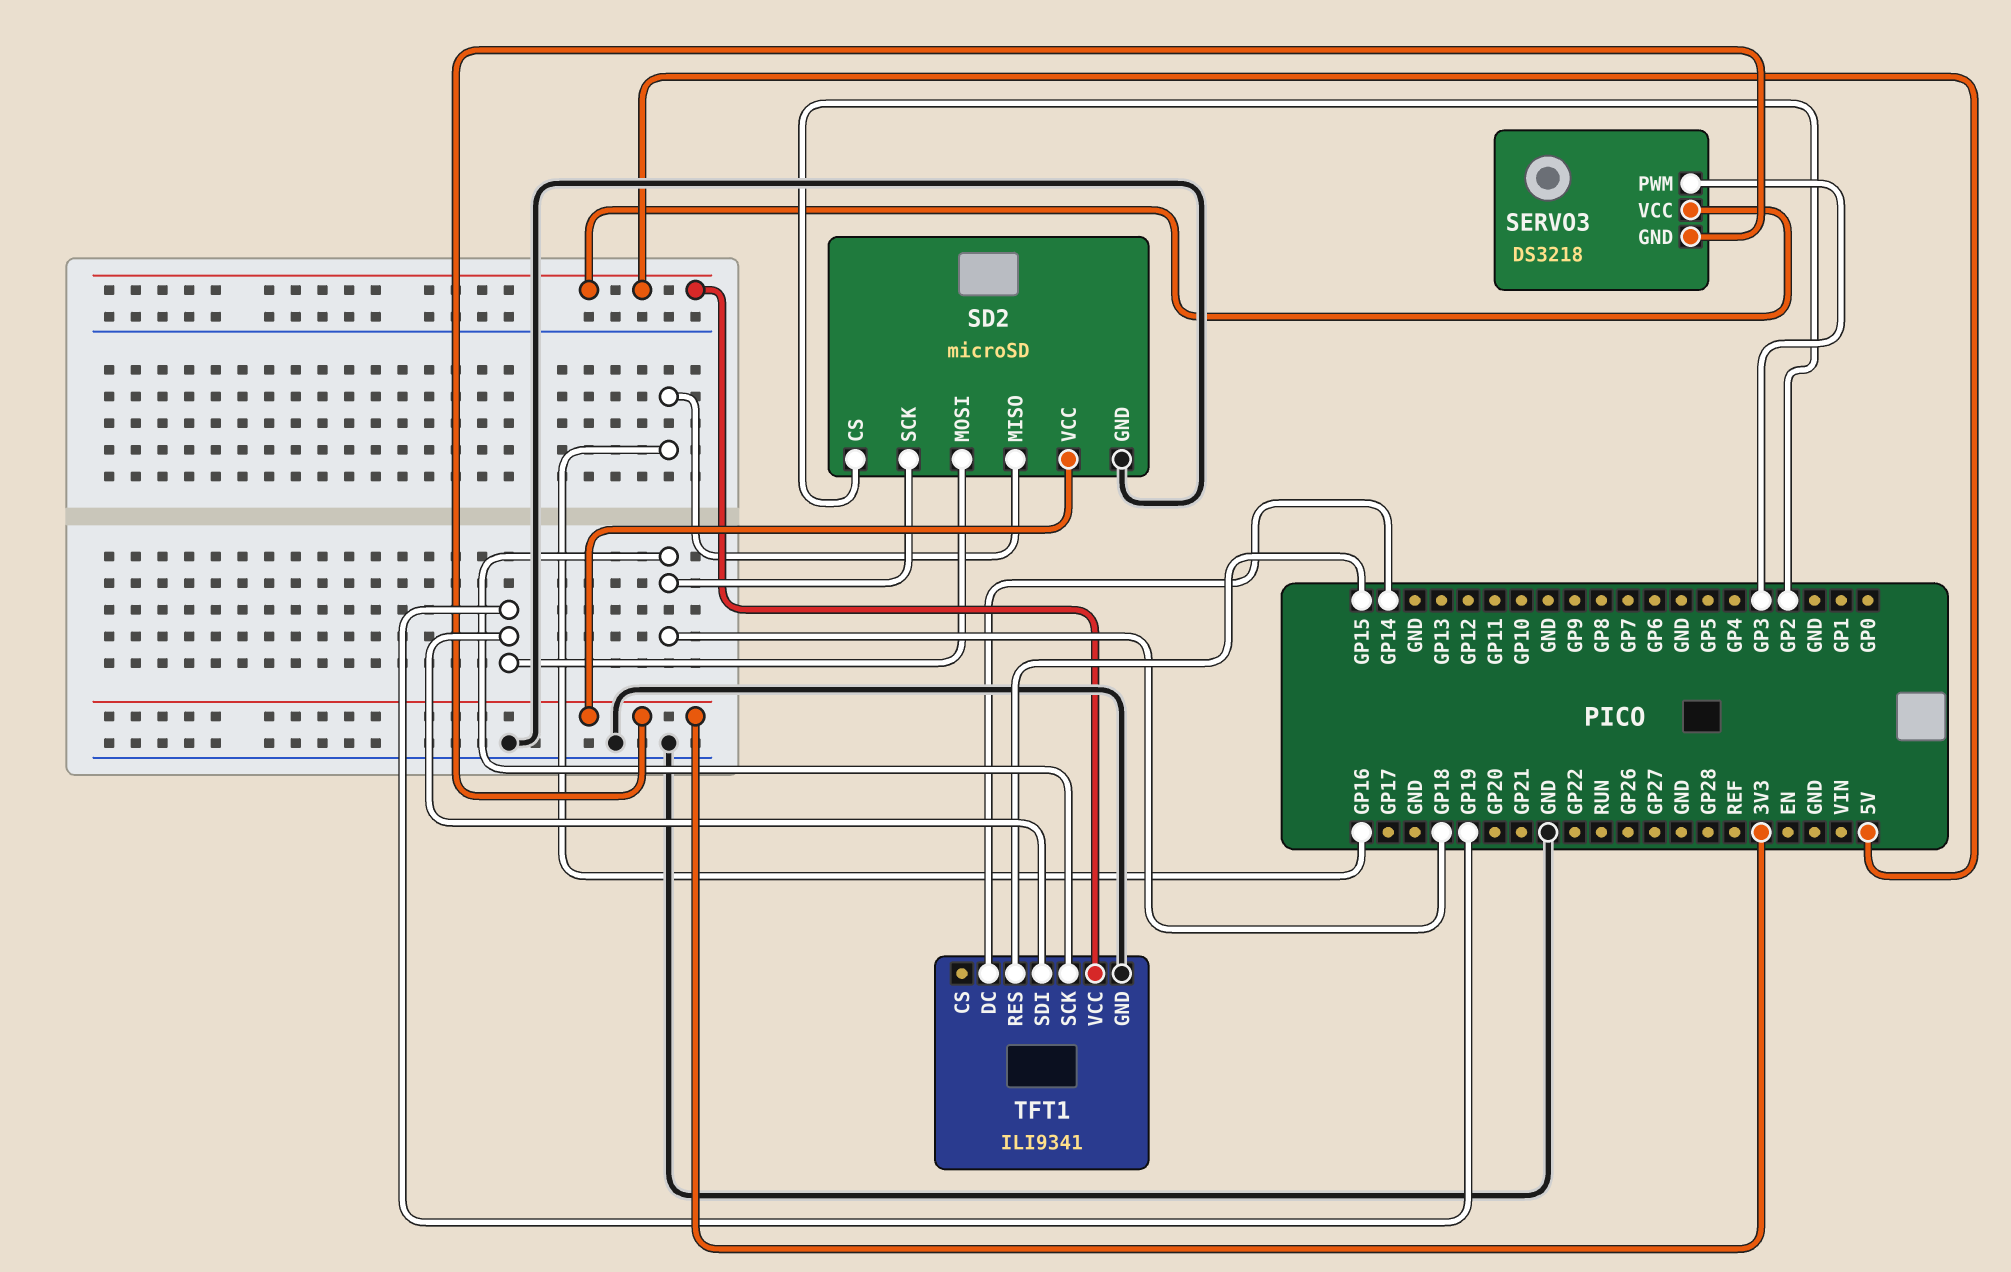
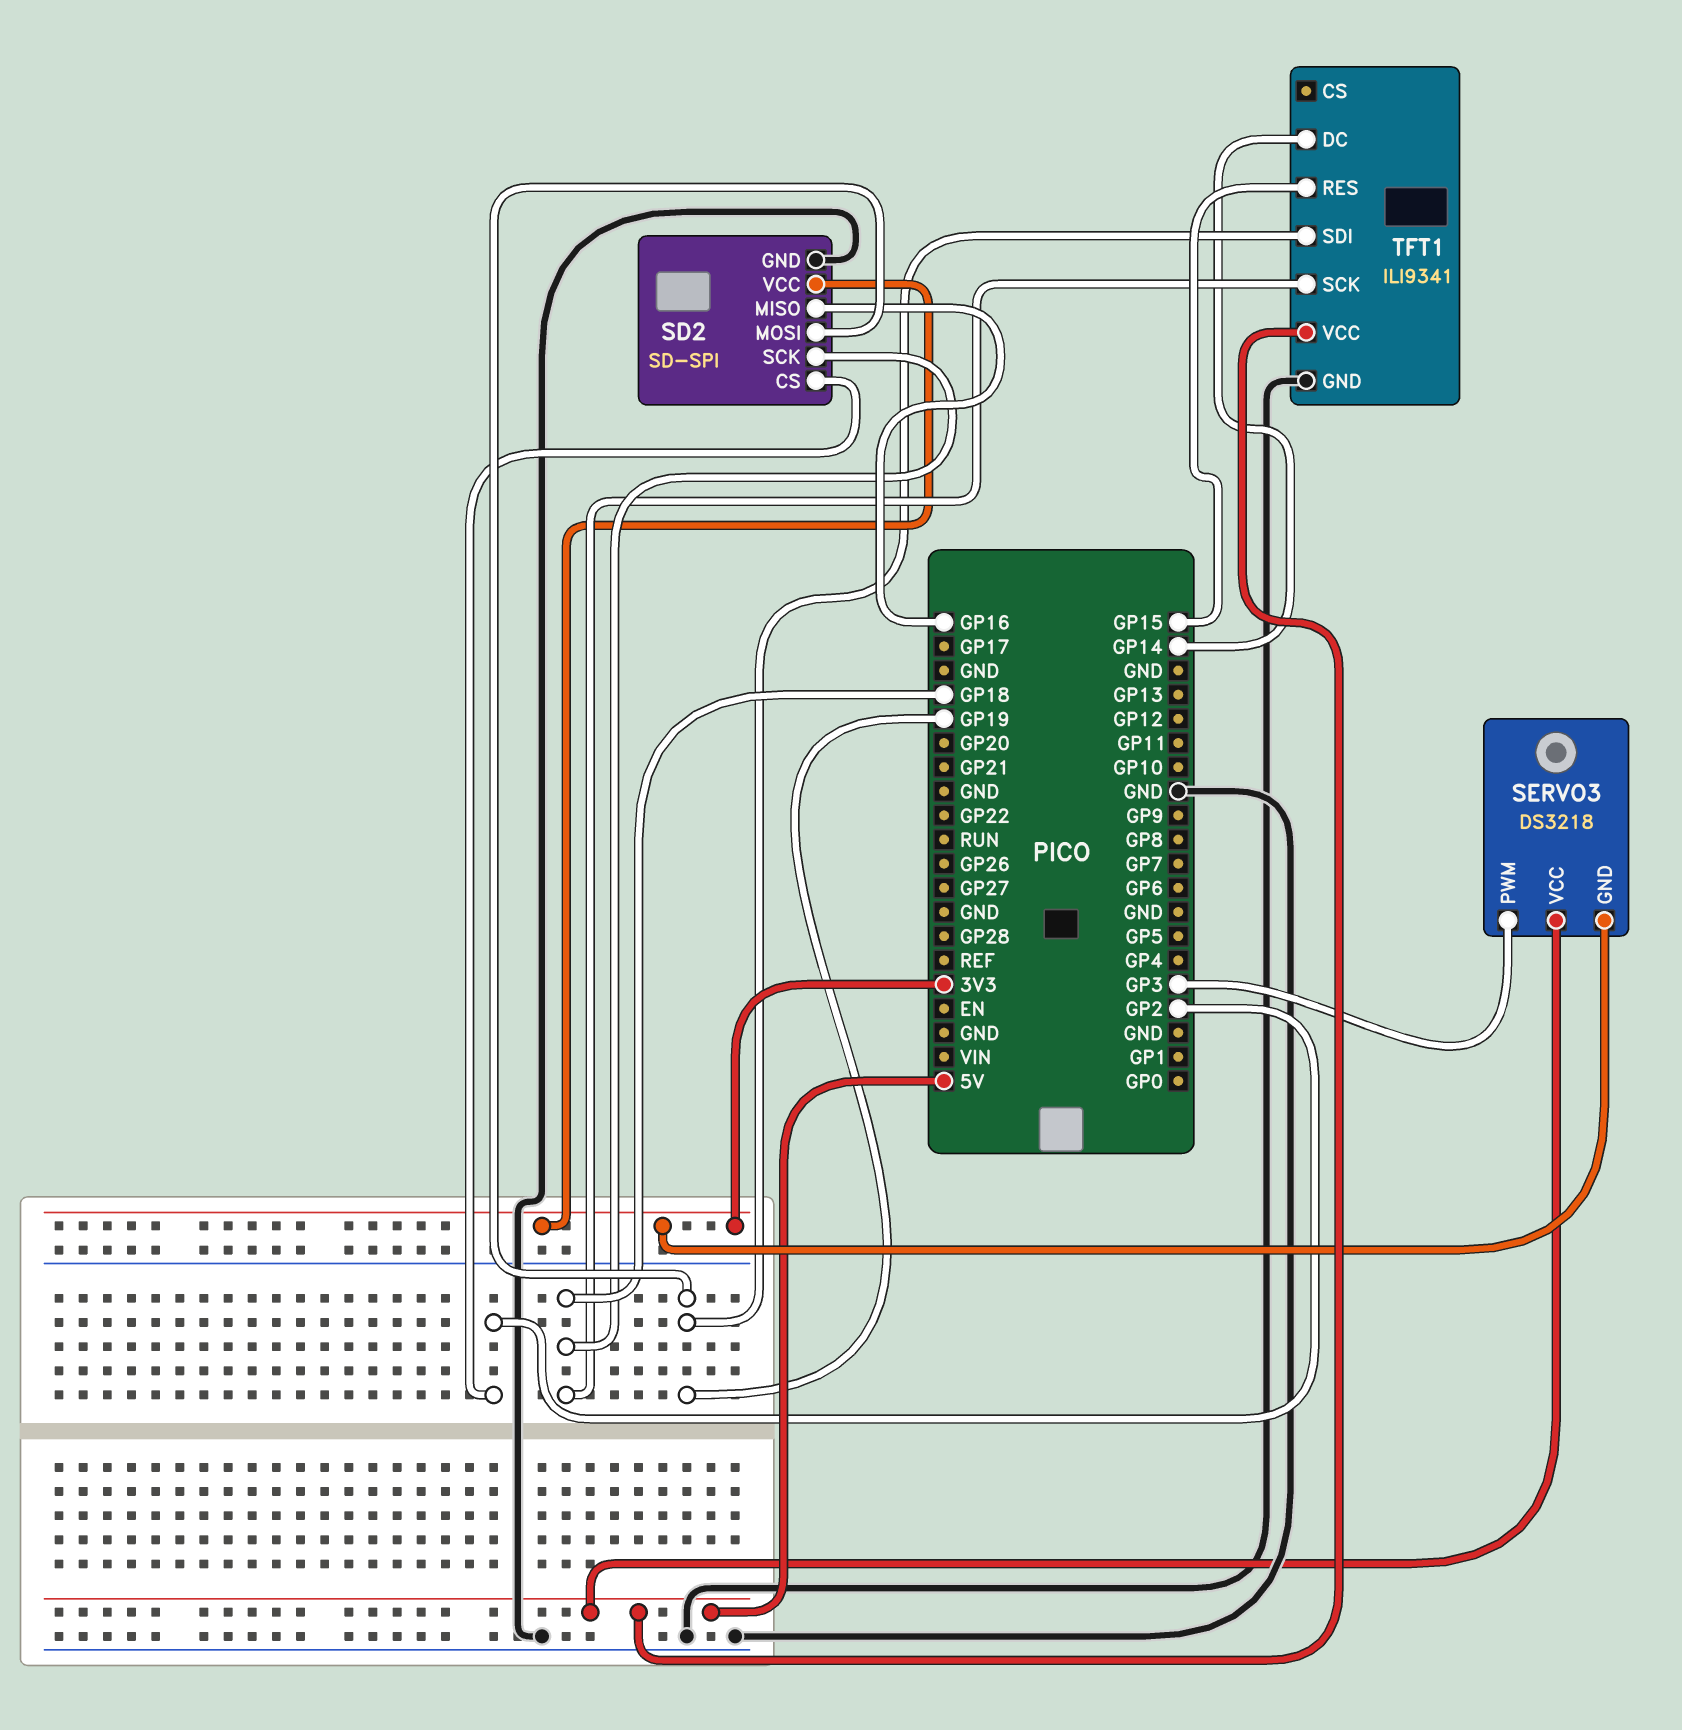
SD2: microSD -> SD-SPI

